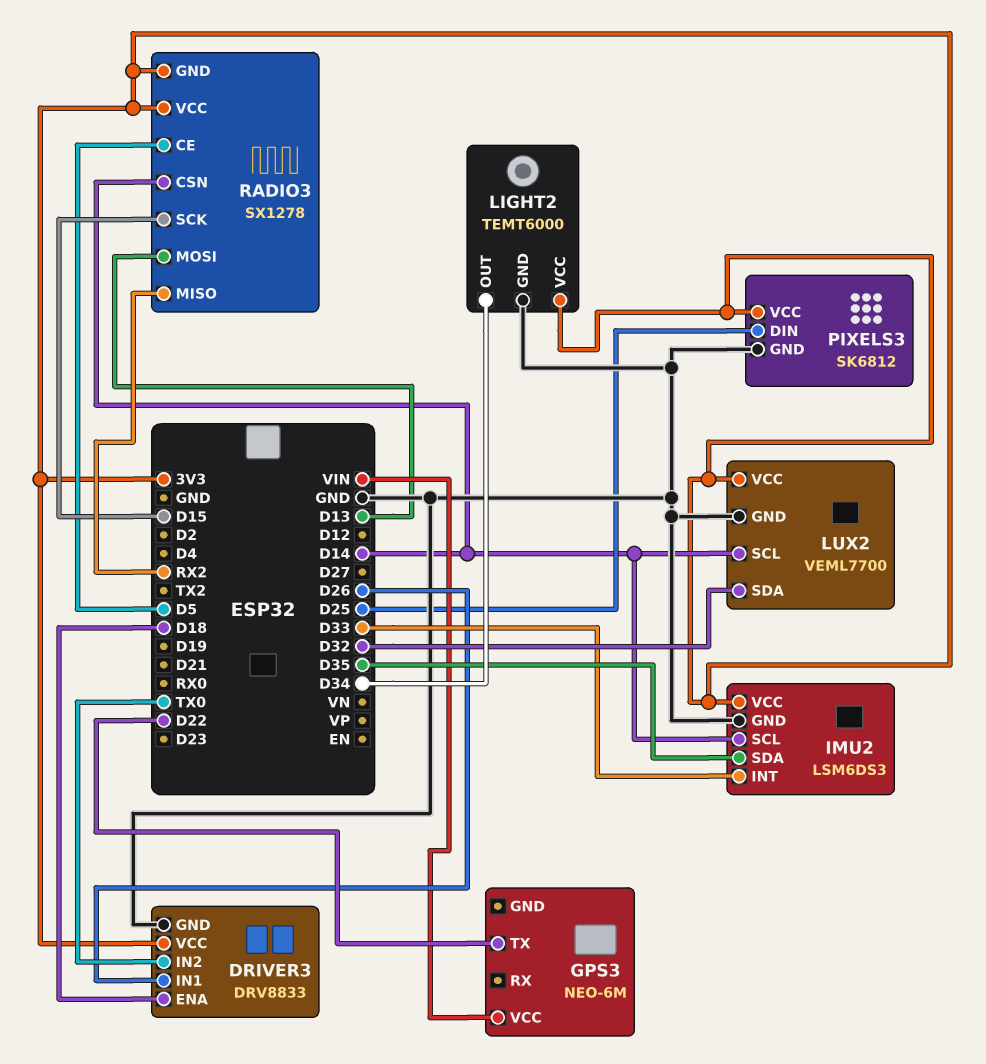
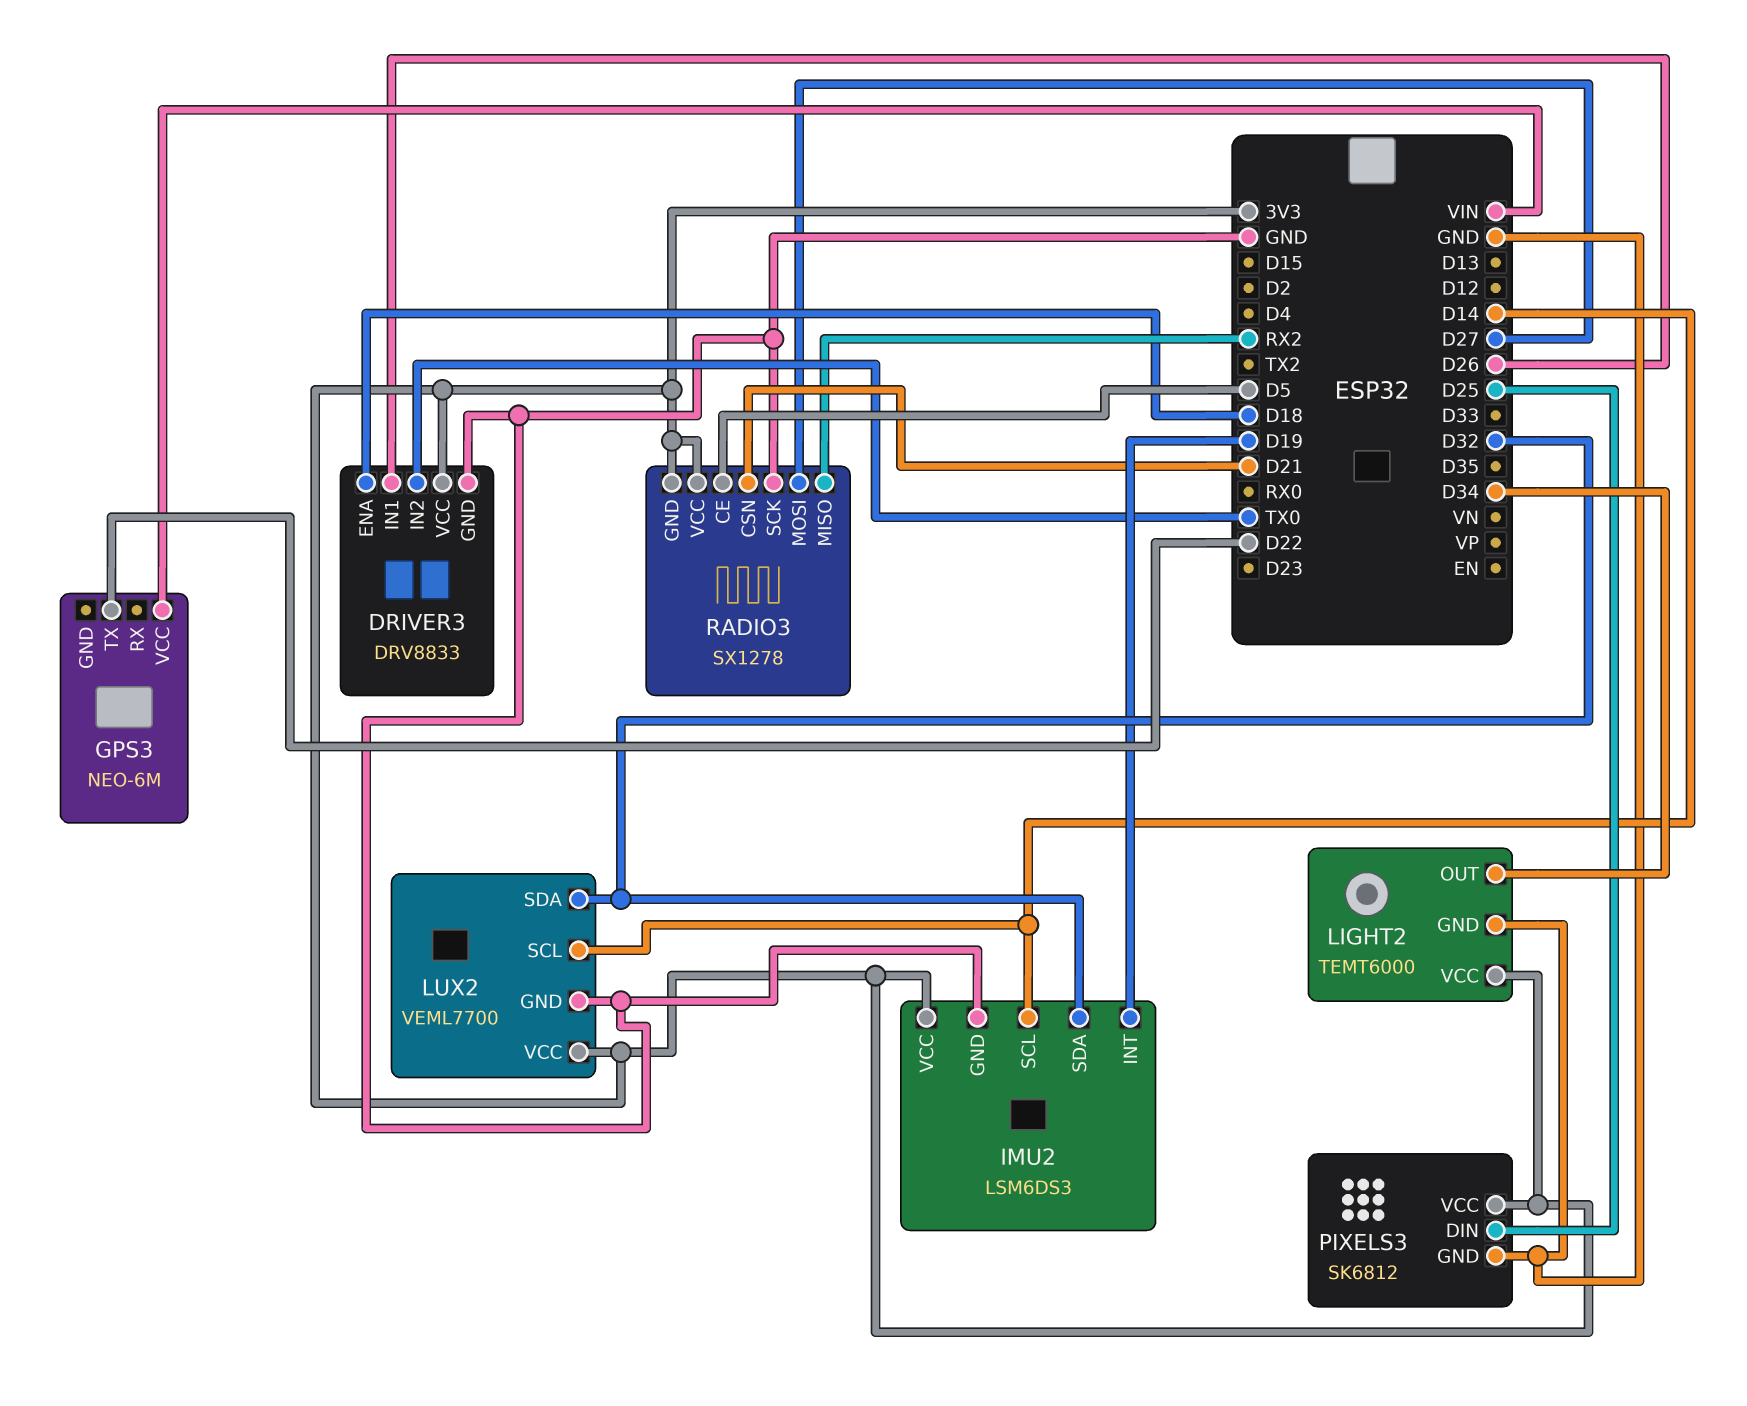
IMU2 pin INT: D33 -> D19
IMU2 pin SDA: D35 -> D32
RADIO3 pin CSN: D14 -> D21
RADIO3 pin MOSI: D13 -> D27
RADIO3 pin SCK: D15 -> GND

